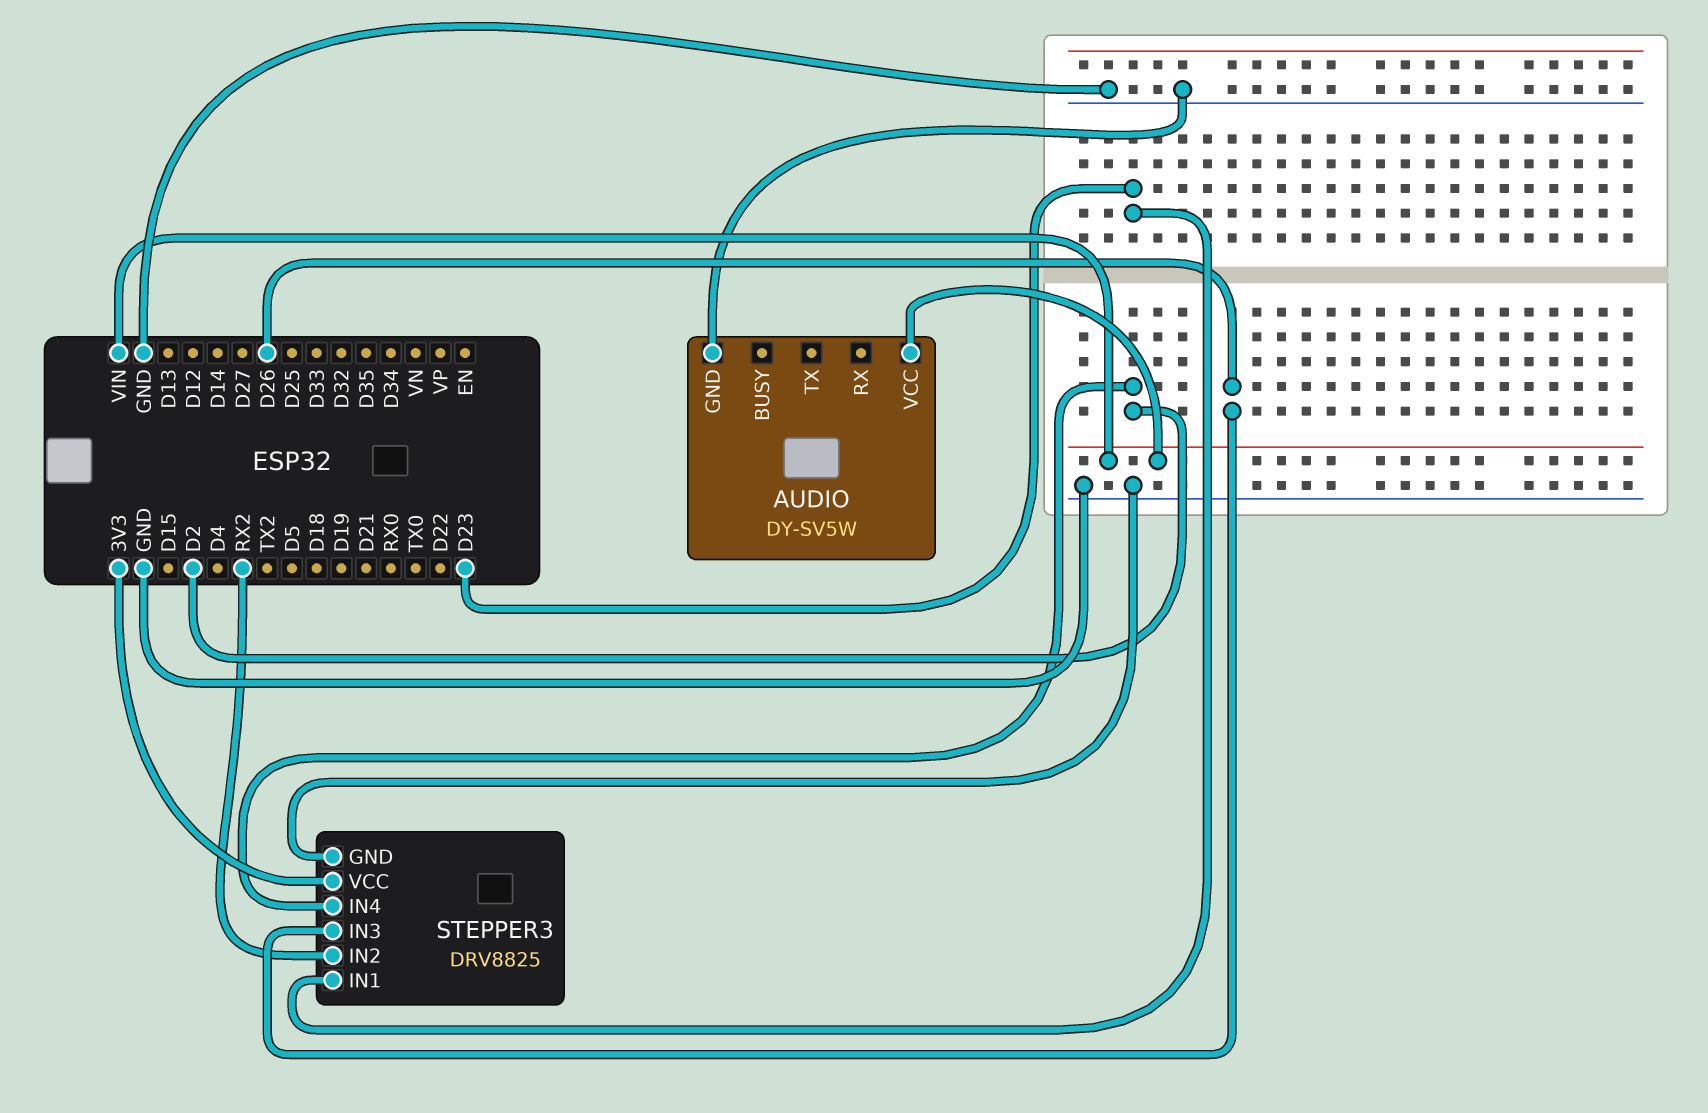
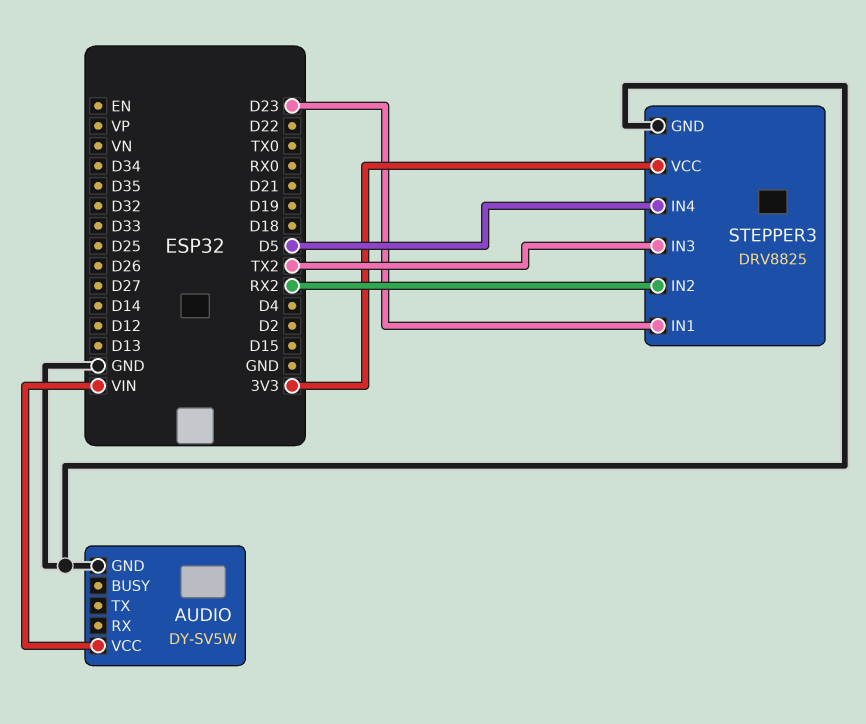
STEPPER3 pin IN3: D26 -> TX2
STEPPER3 pin IN4: D2 -> D5

